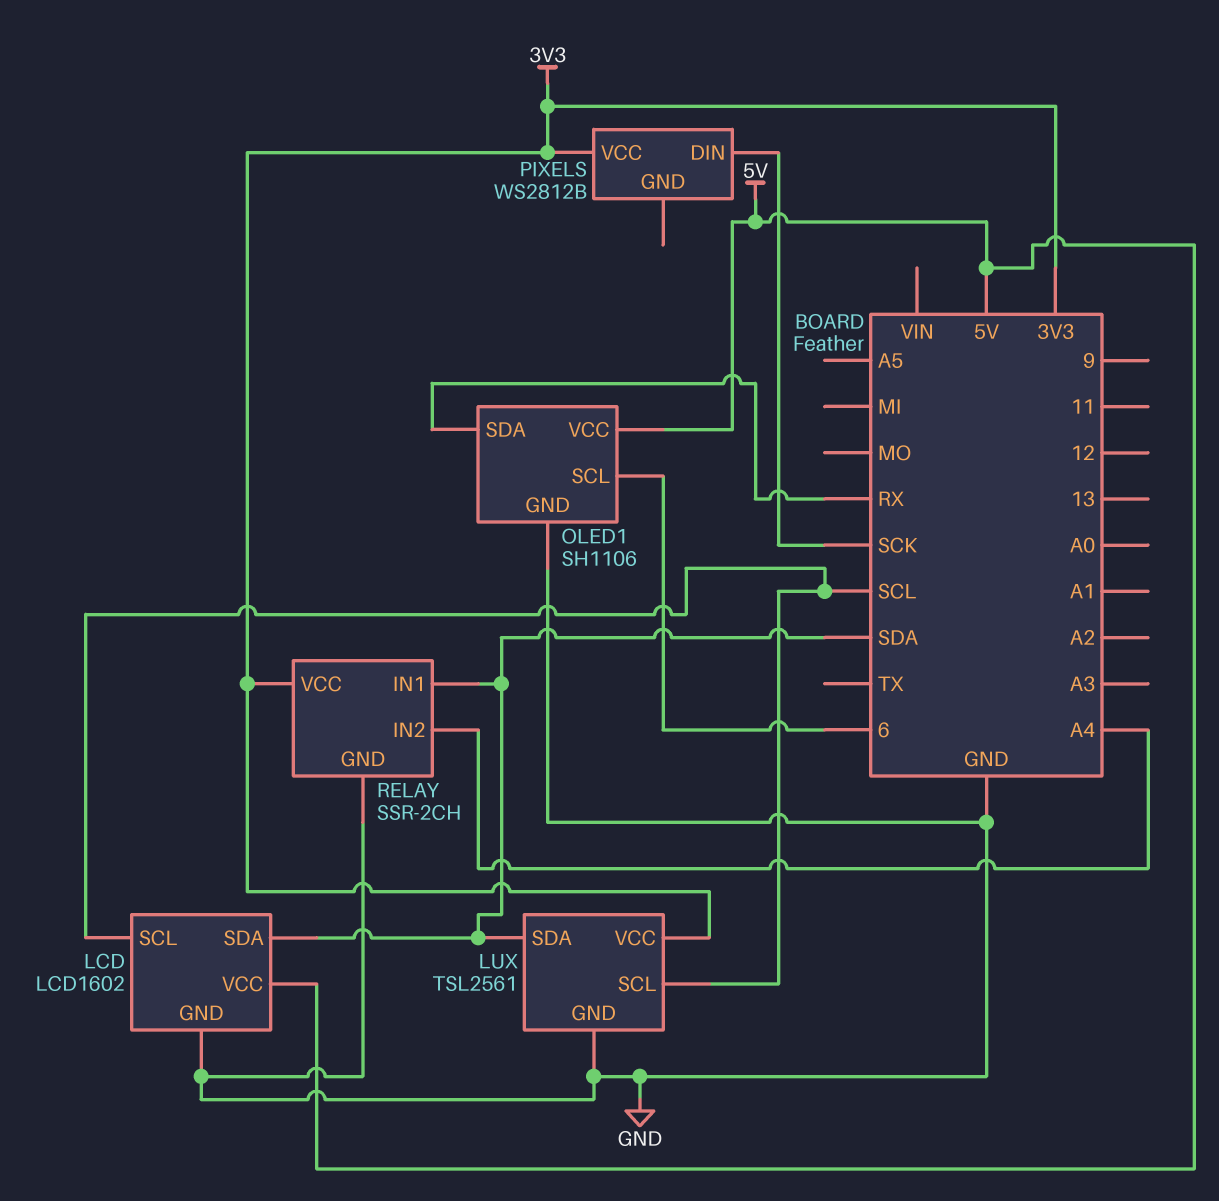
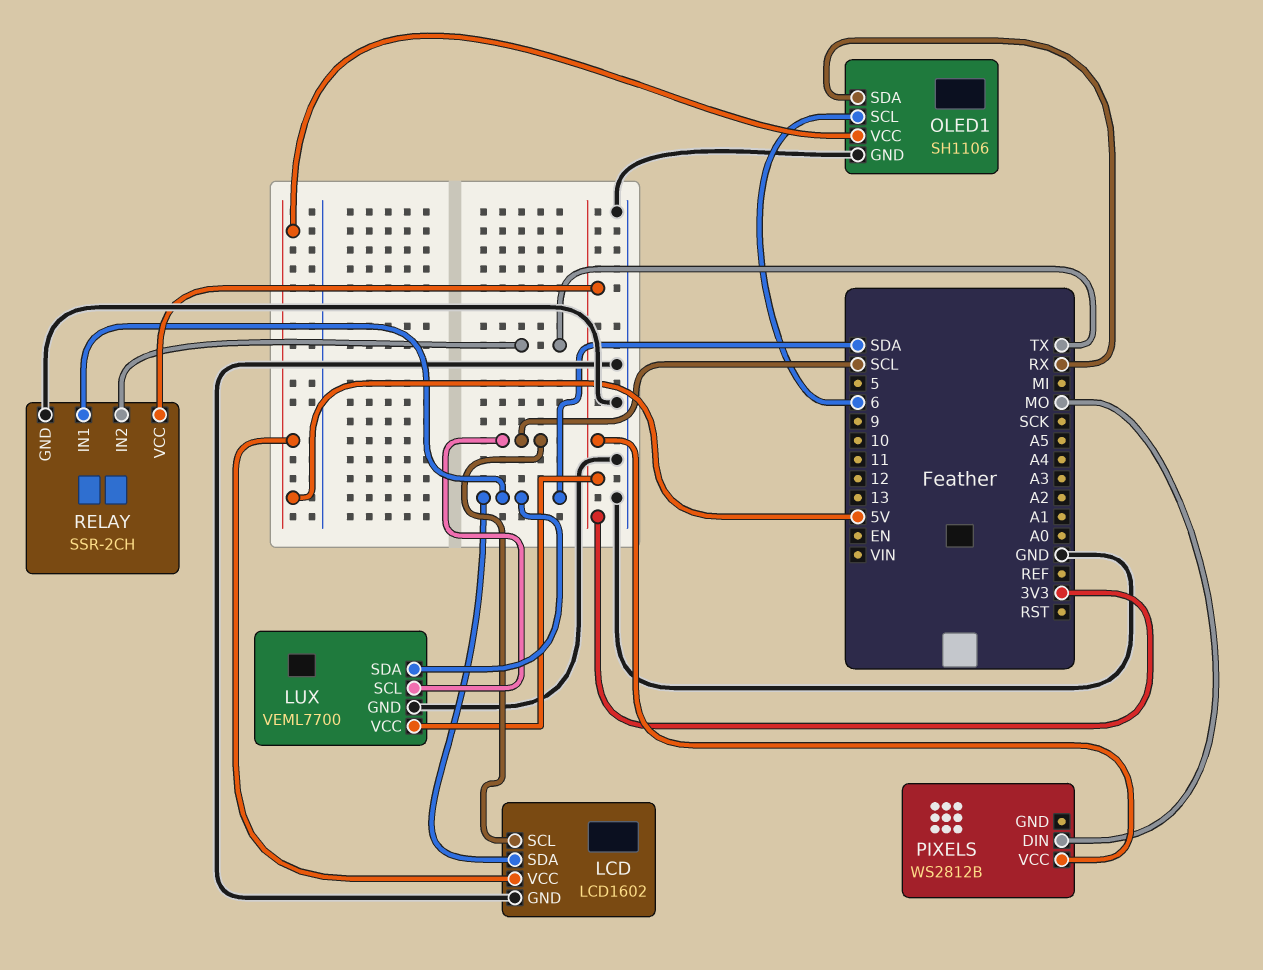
LUX: TSL2561 -> VEML7700
PIXELS pin DIN: SCK -> MO
RELAY pin IN2: A4 -> TX

